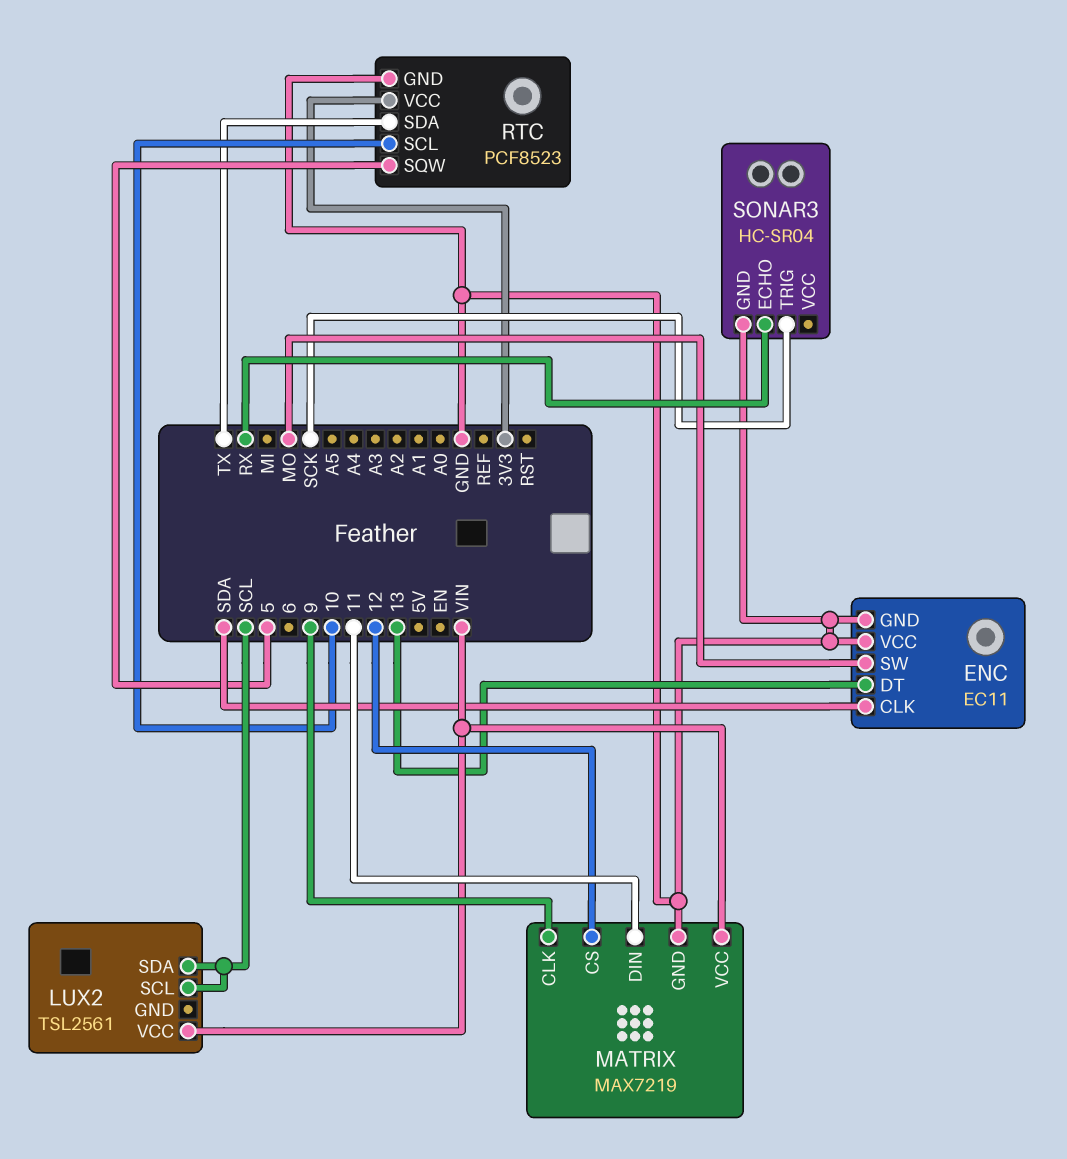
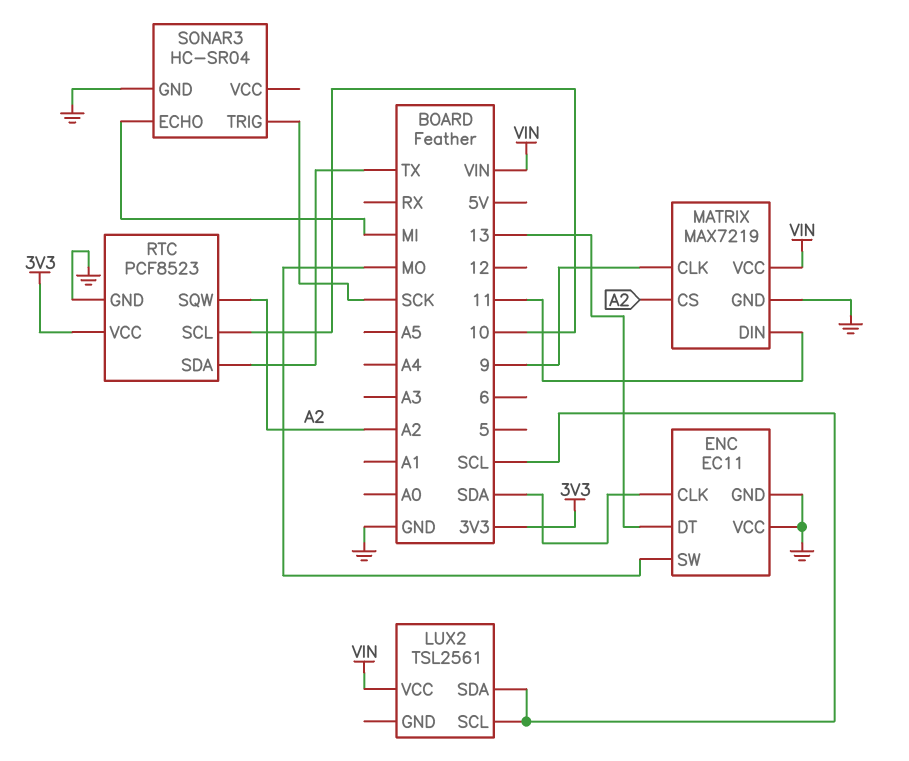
MATRIX pin CS: 12 -> A2
RTC pin SQW: 5 -> A2
SONAR3 pin ECHO: RX -> MI

